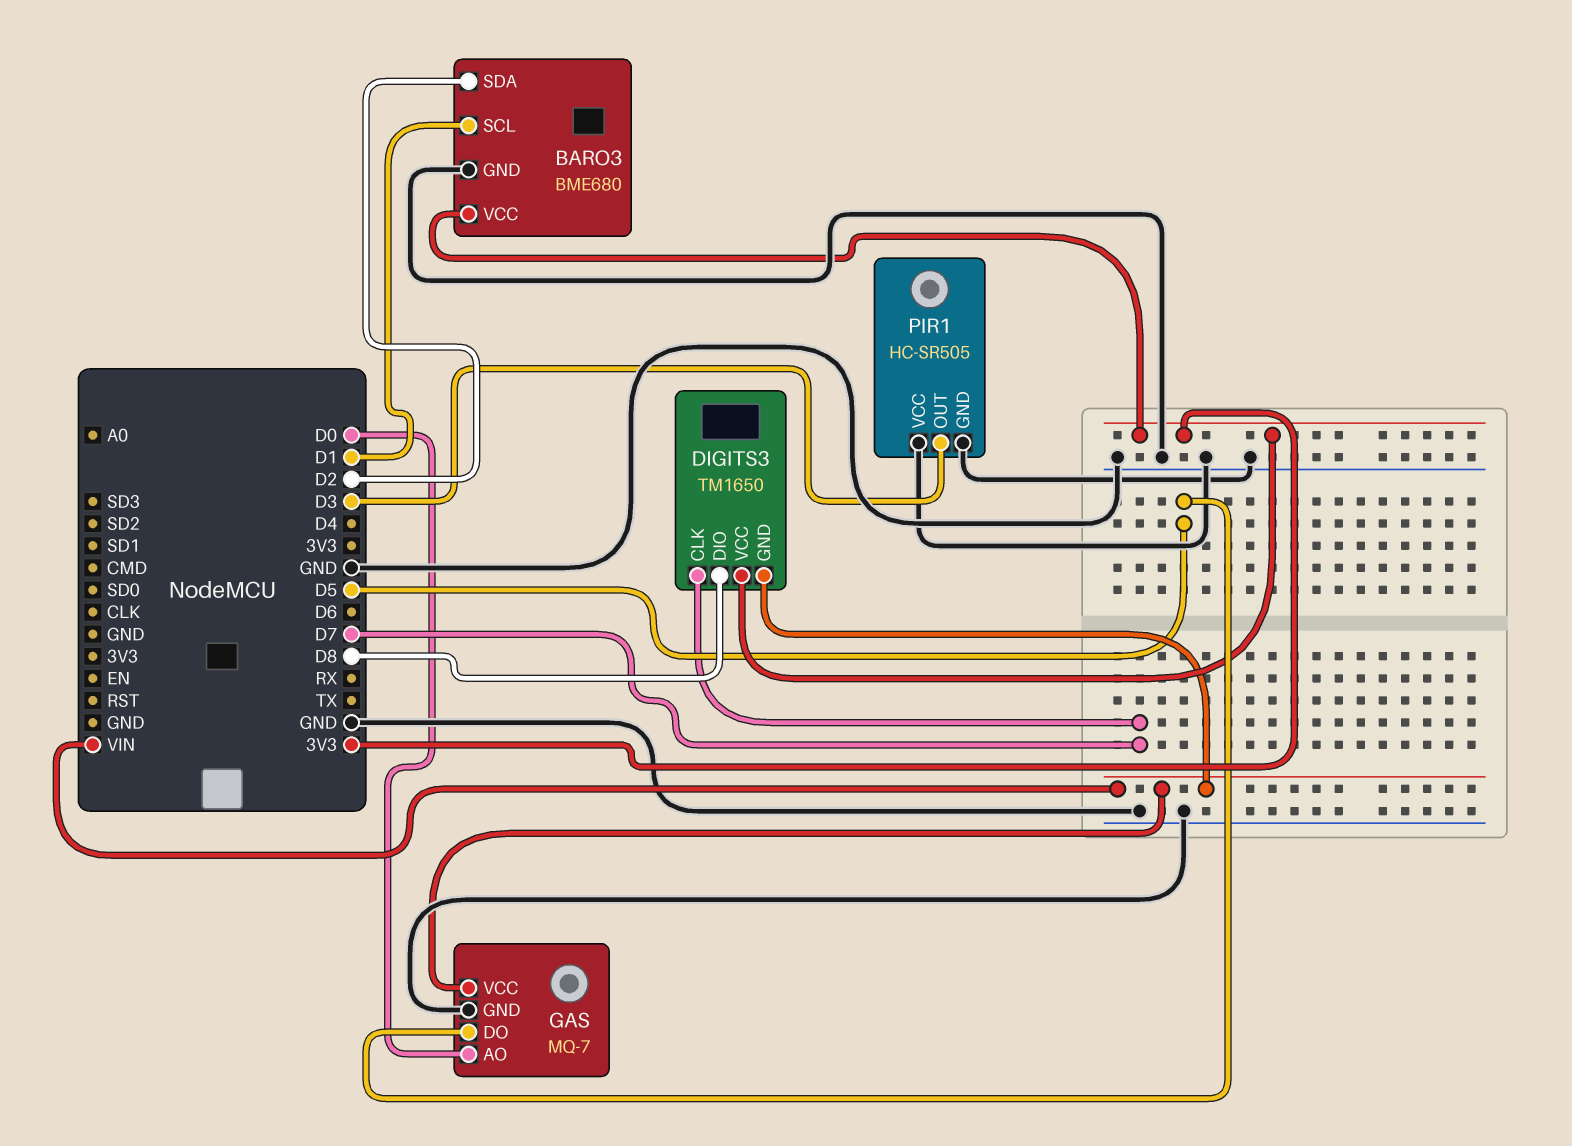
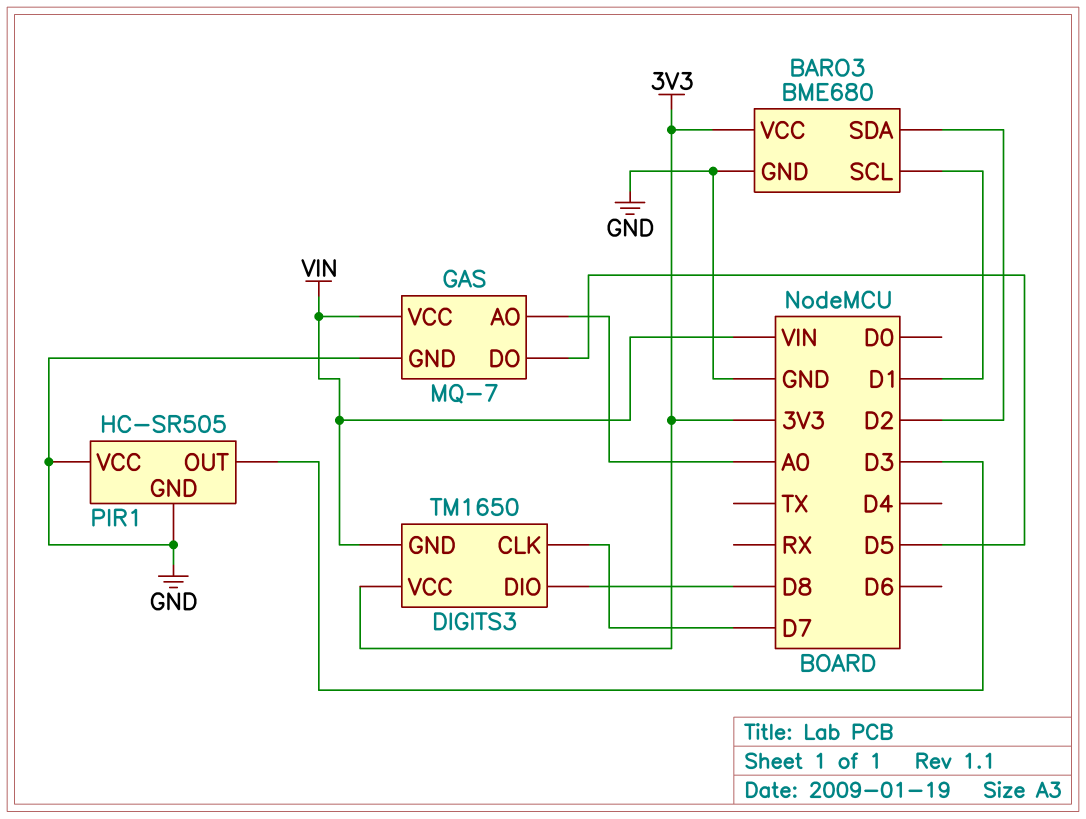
GAS pin AO: D0 -> A0

